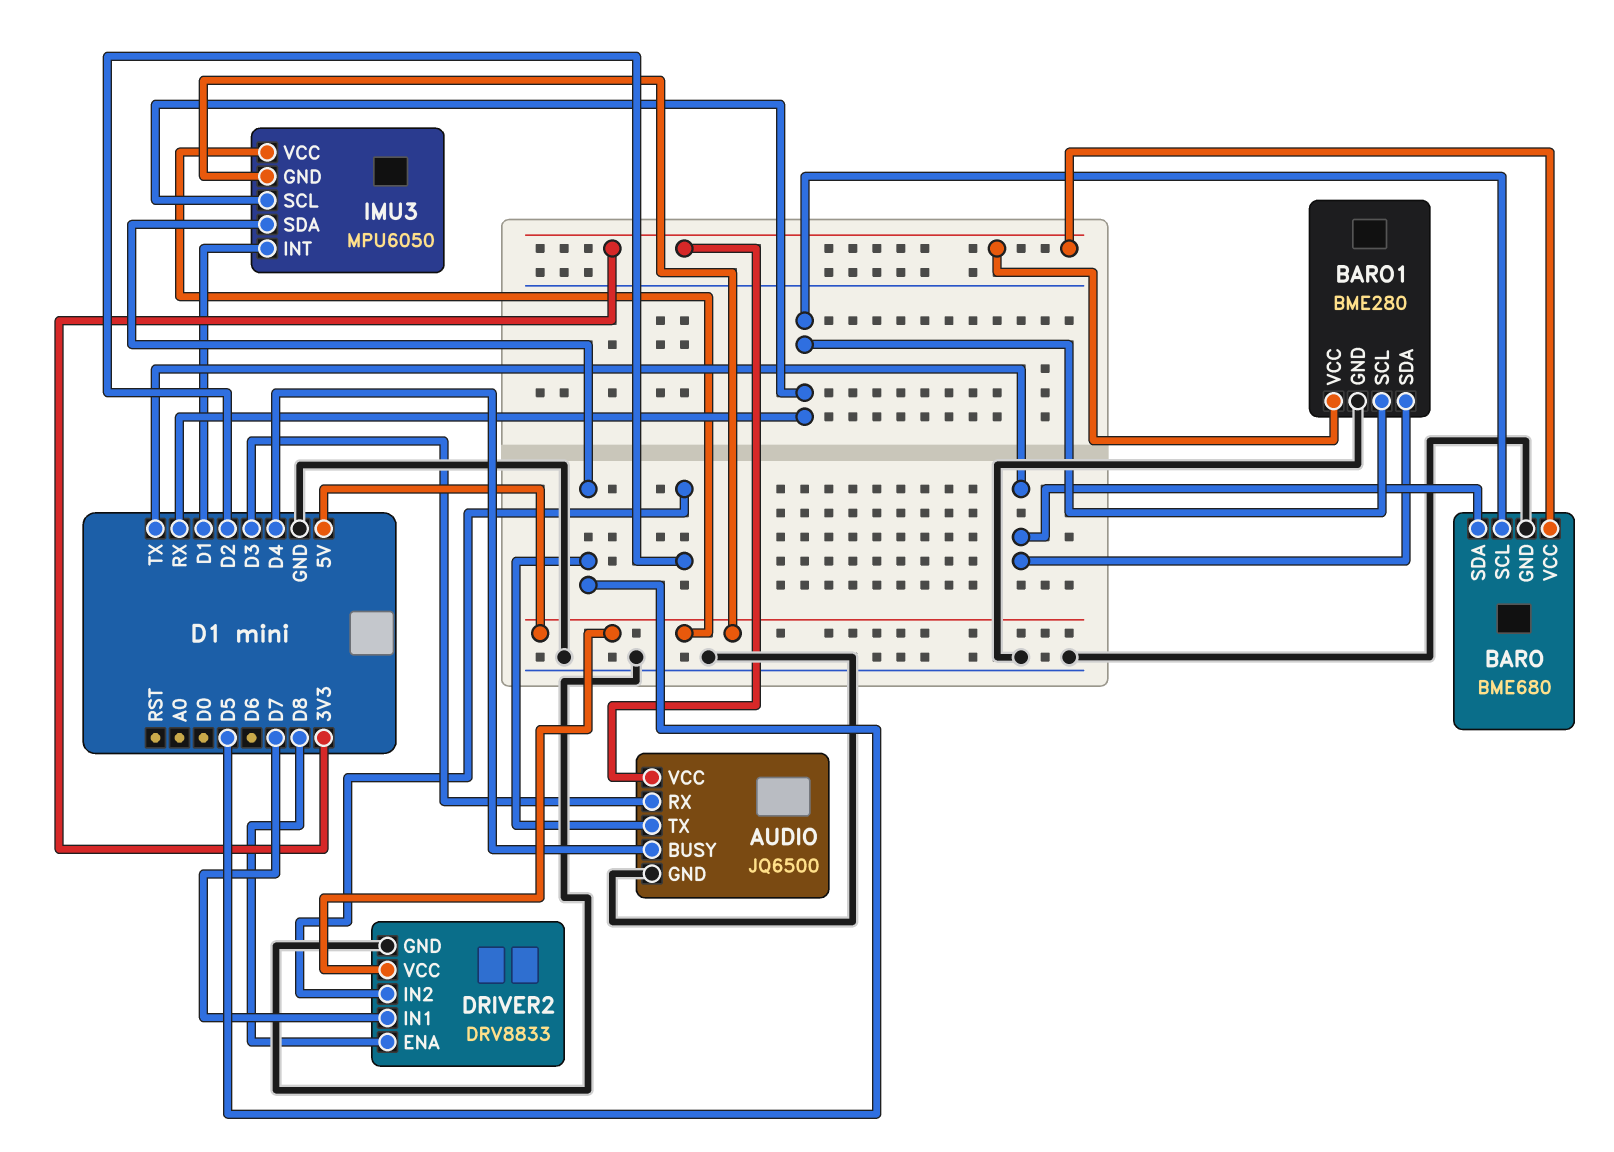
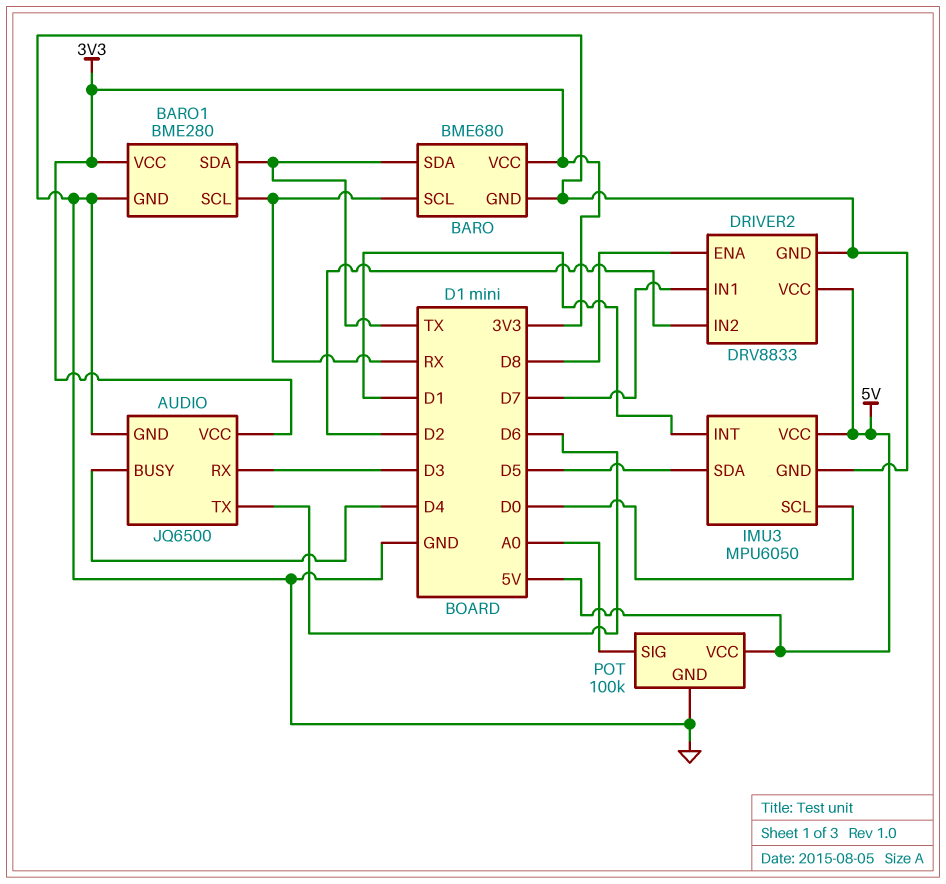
AUDIO pin TX: D5 -> D6
IMU3 pin GND: 5V -> GND
IMU3 pin SCL: RX -> D0
POT: none -> 100k
POT pin GND: none -> GND
POT pin SIG: none -> A0
POT pin VCC: none -> 5V

